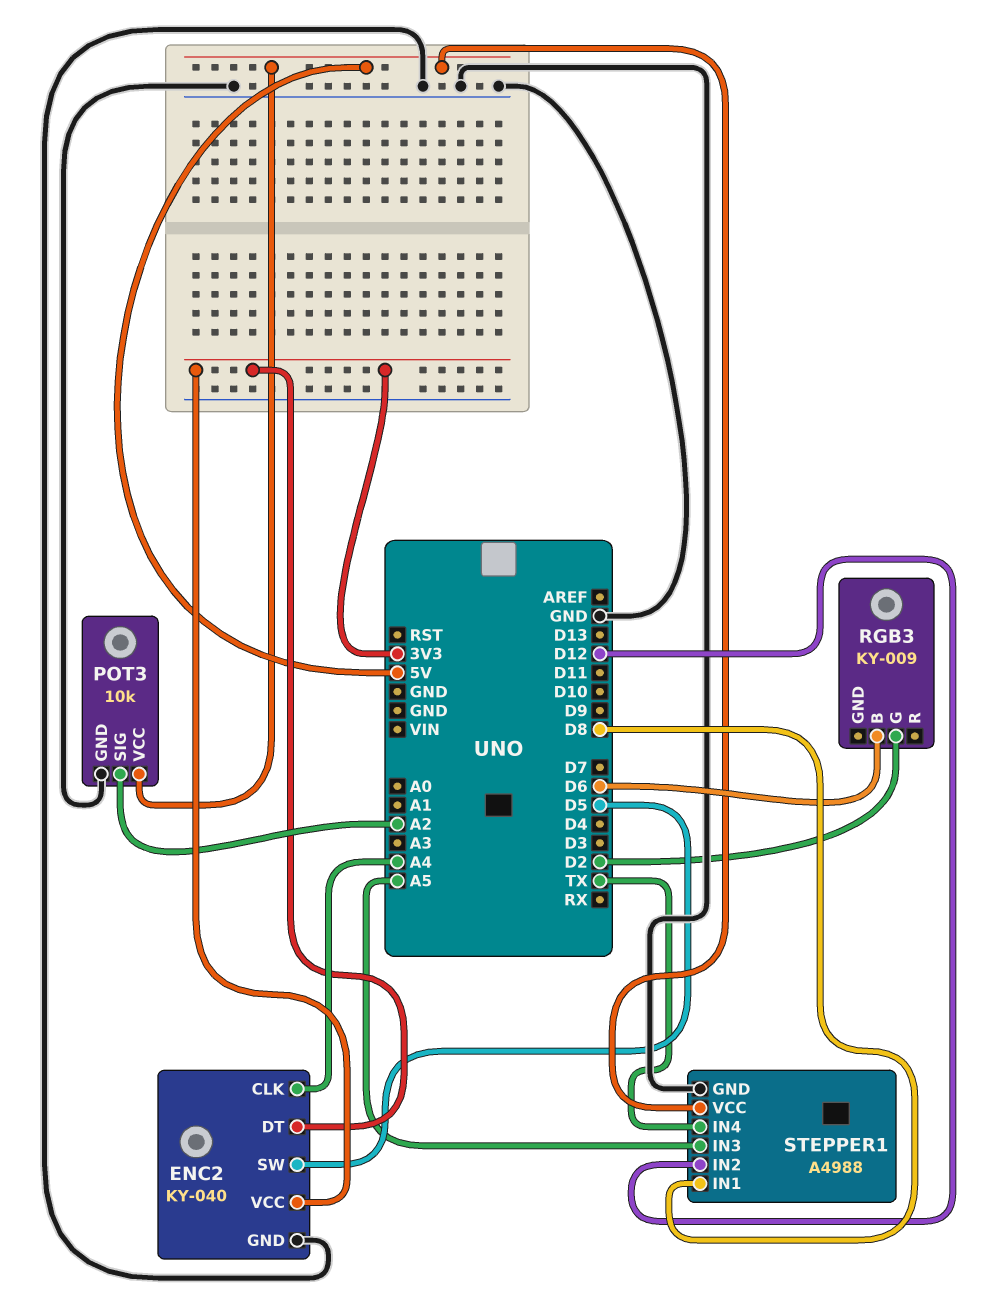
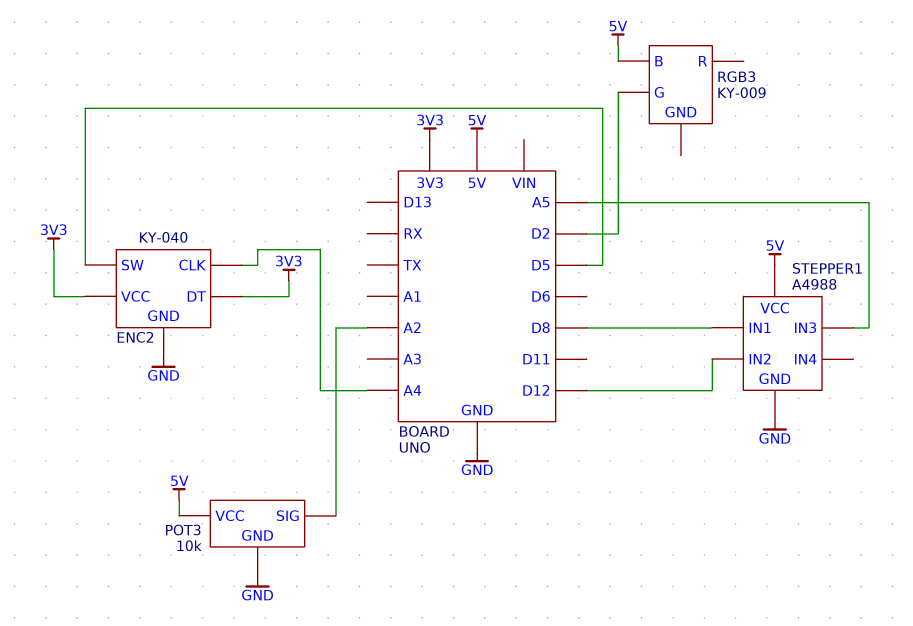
RGB3 pin B: D6 -> 5V
STEPPER1 pin IN4: TX -> none

